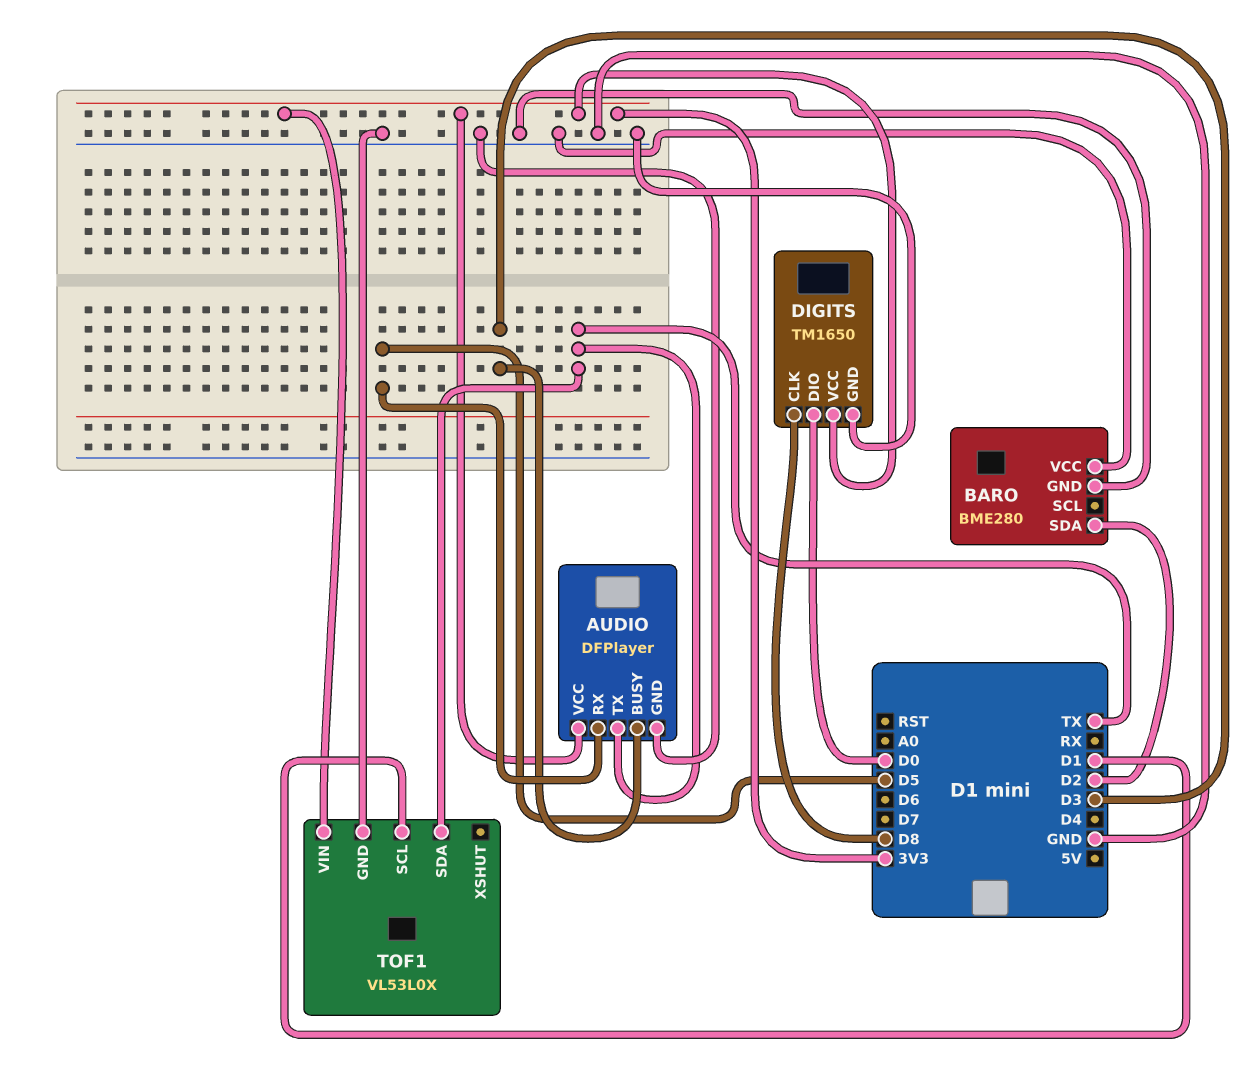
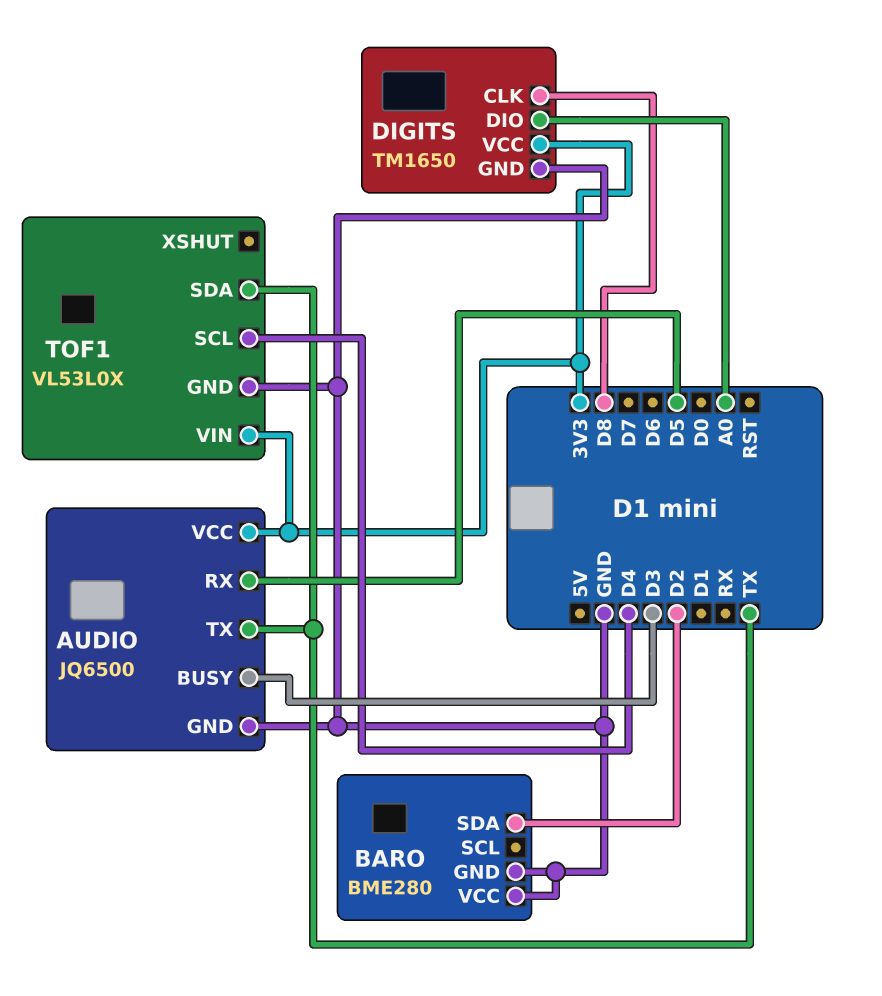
AUDIO: DFPlayer -> JQ6500
DIGITS pin DIO: D0 -> A0
TOF1 pin SCL: D1 -> D4

